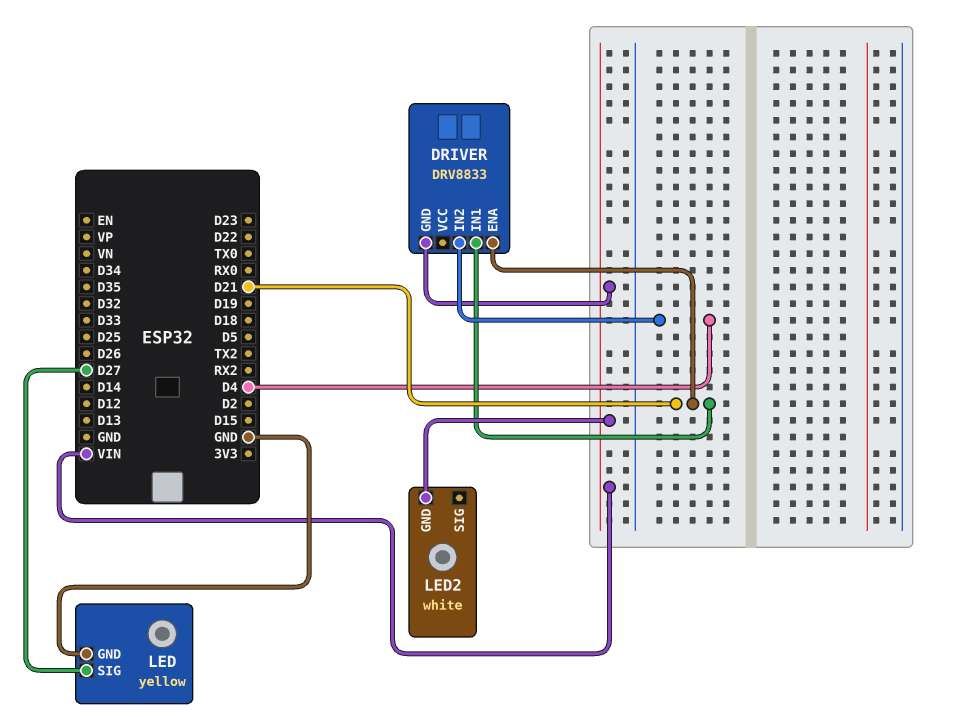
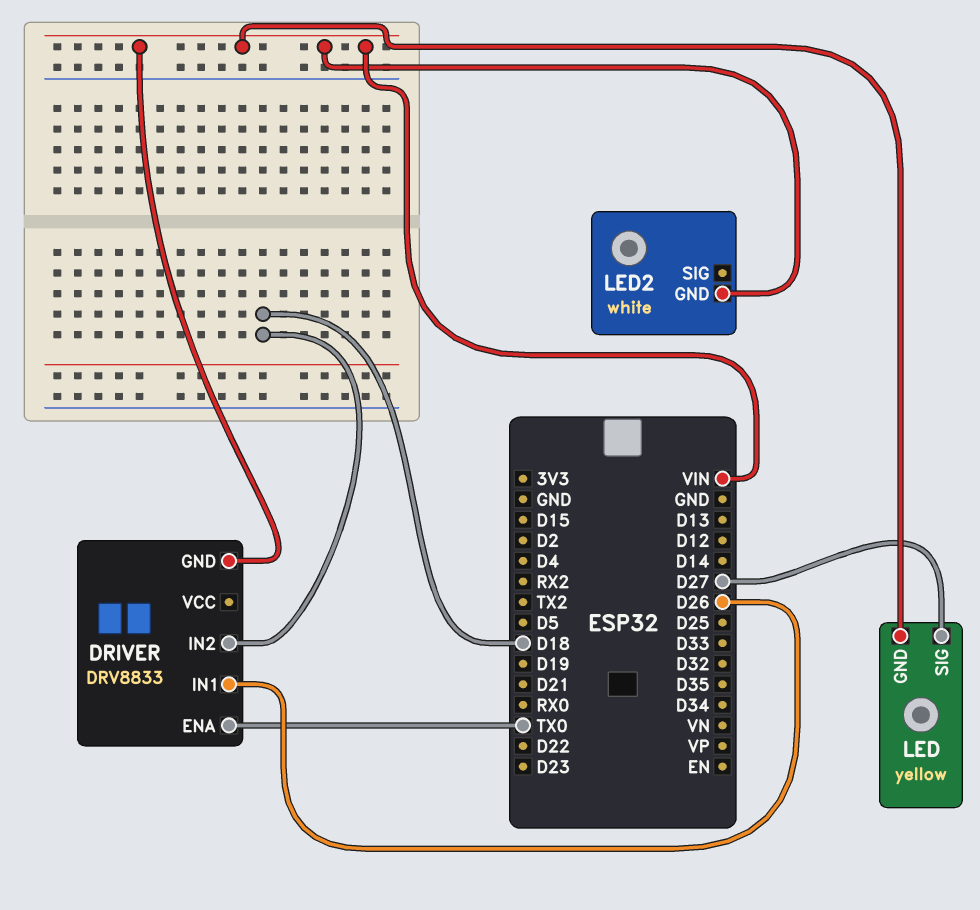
DRIVER pin ENA: D21 -> TX0
DRIVER pin IN1: D21 -> D26
DRIVER pin IN2: D4 -> D18
LED pin GND: GND -> VIN

